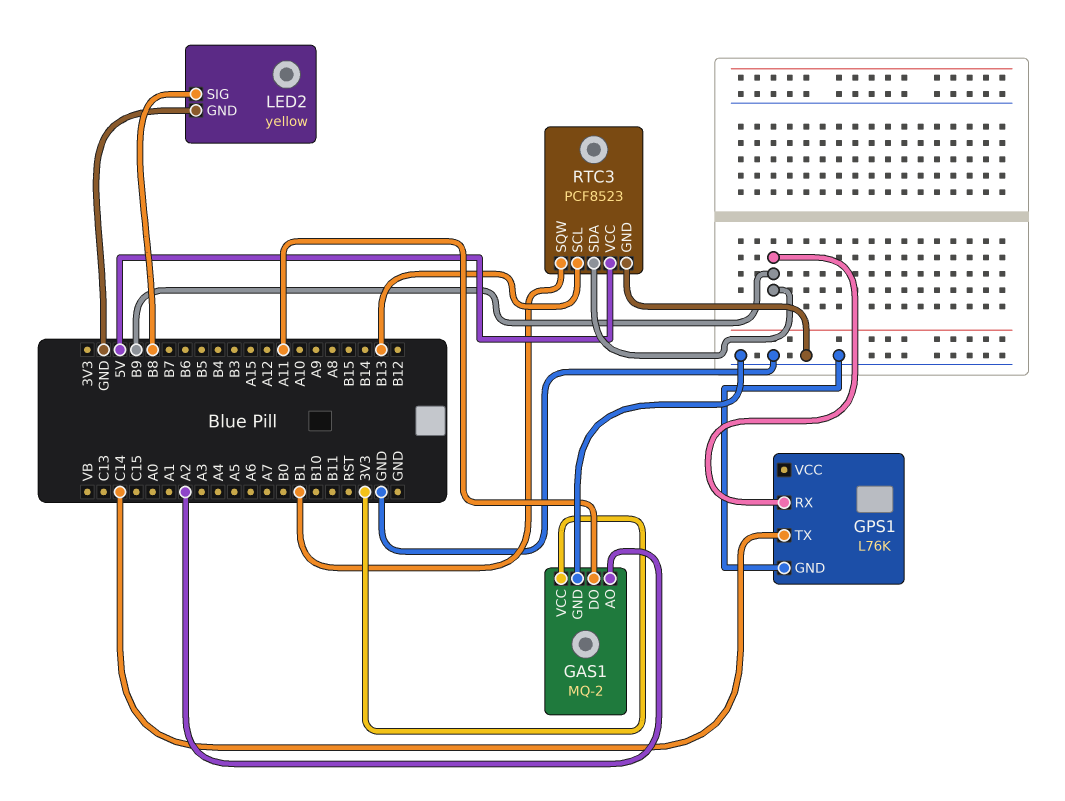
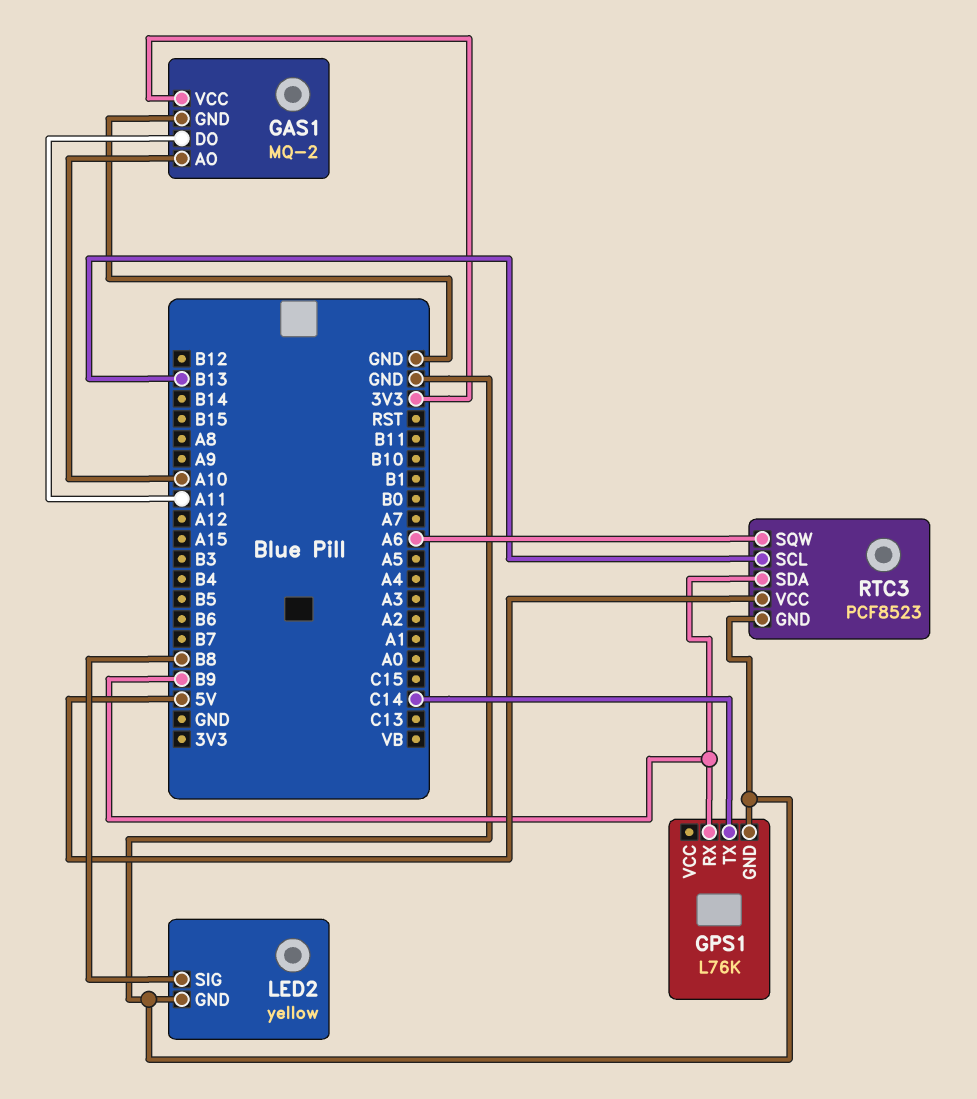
GAS1 pin AO: A2 -> A10
RTC3 pin SQW: B1 -> A6

